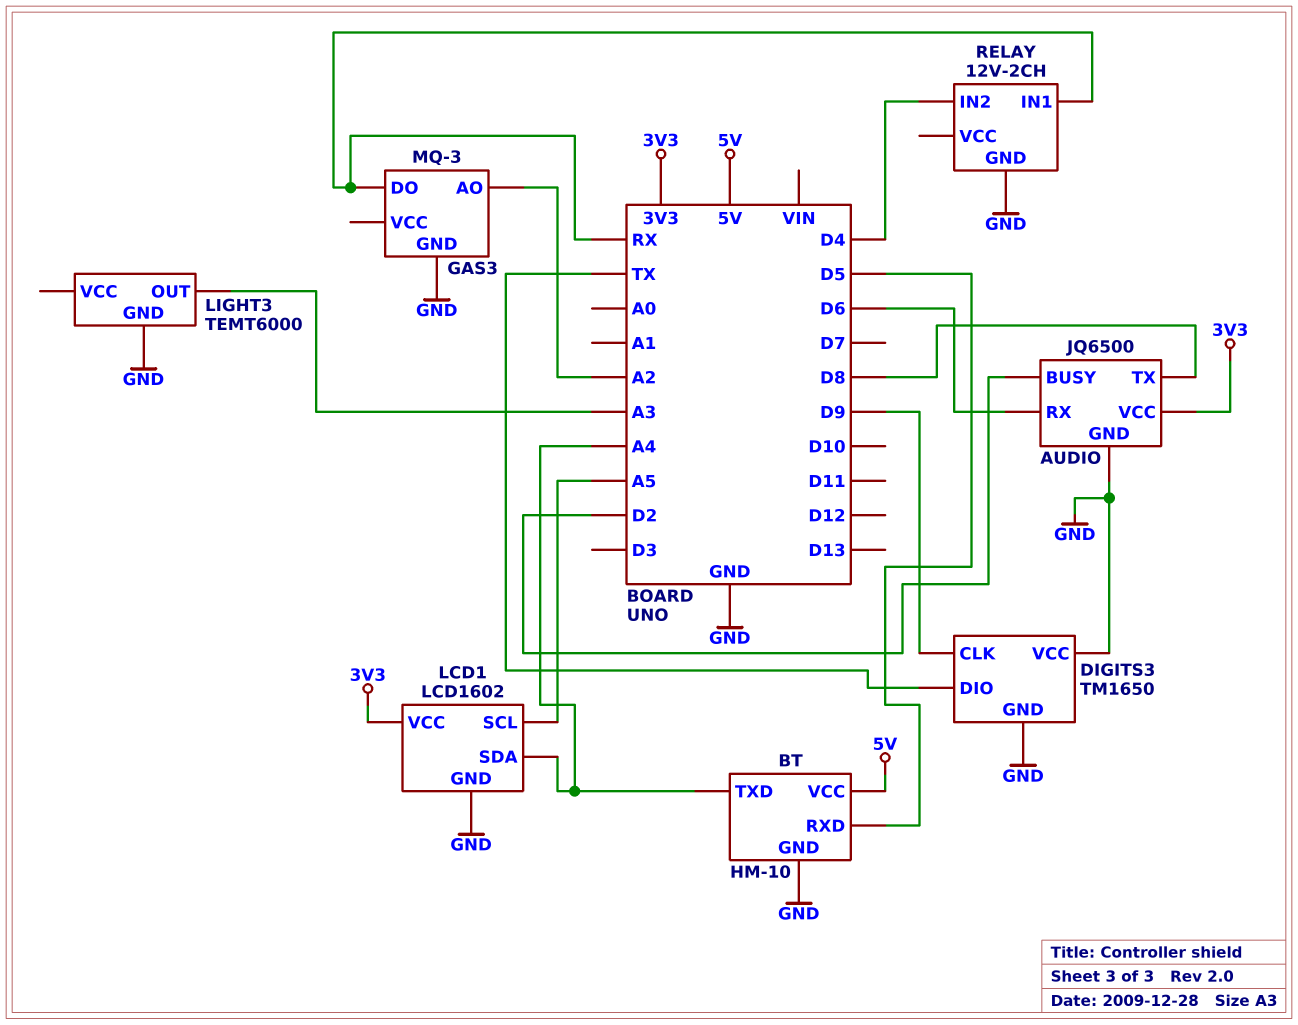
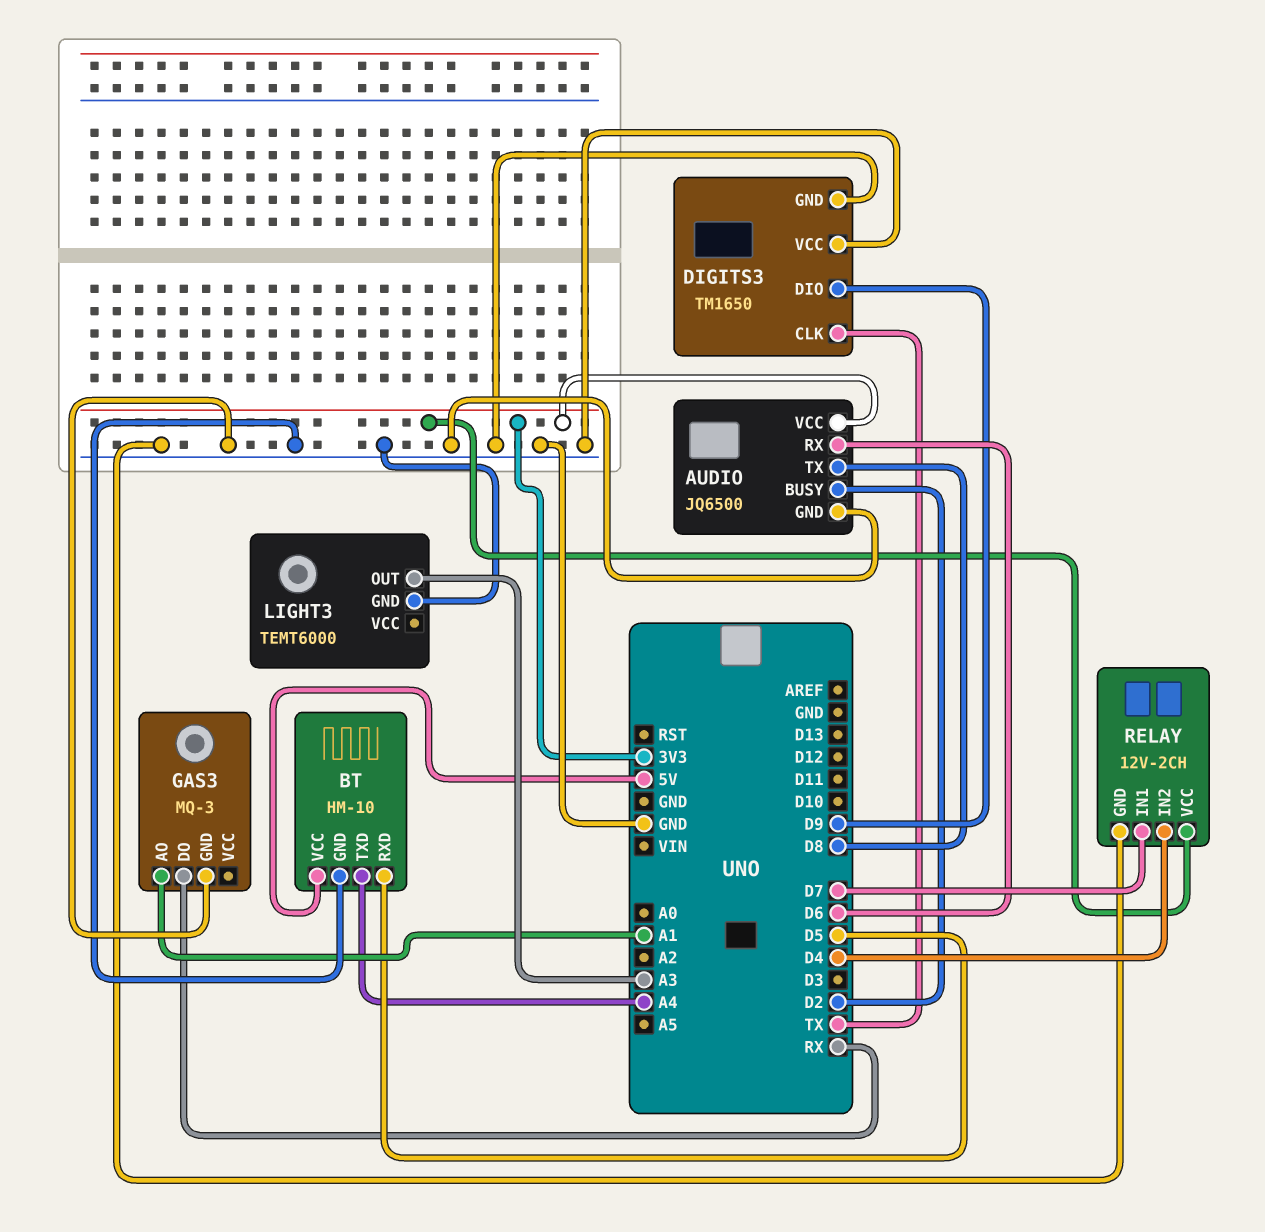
DIGITS3 pin CLK: D9 -> TX
DIGITS3 pin DIO: TX -> D9
GAS3 pin AO: A2 -> A1
LCD1: LCD1602 -> none
LCD1 pin GND: GND -> none
LCD1 pin SCL: A5 -> none
LCD1 pin SDA: A4 -> none
LCD1 pin VCC: 3V3 -> none
RELAY pin IN1: RX -> D7
RELAY pin VCC: none -> 3V3

